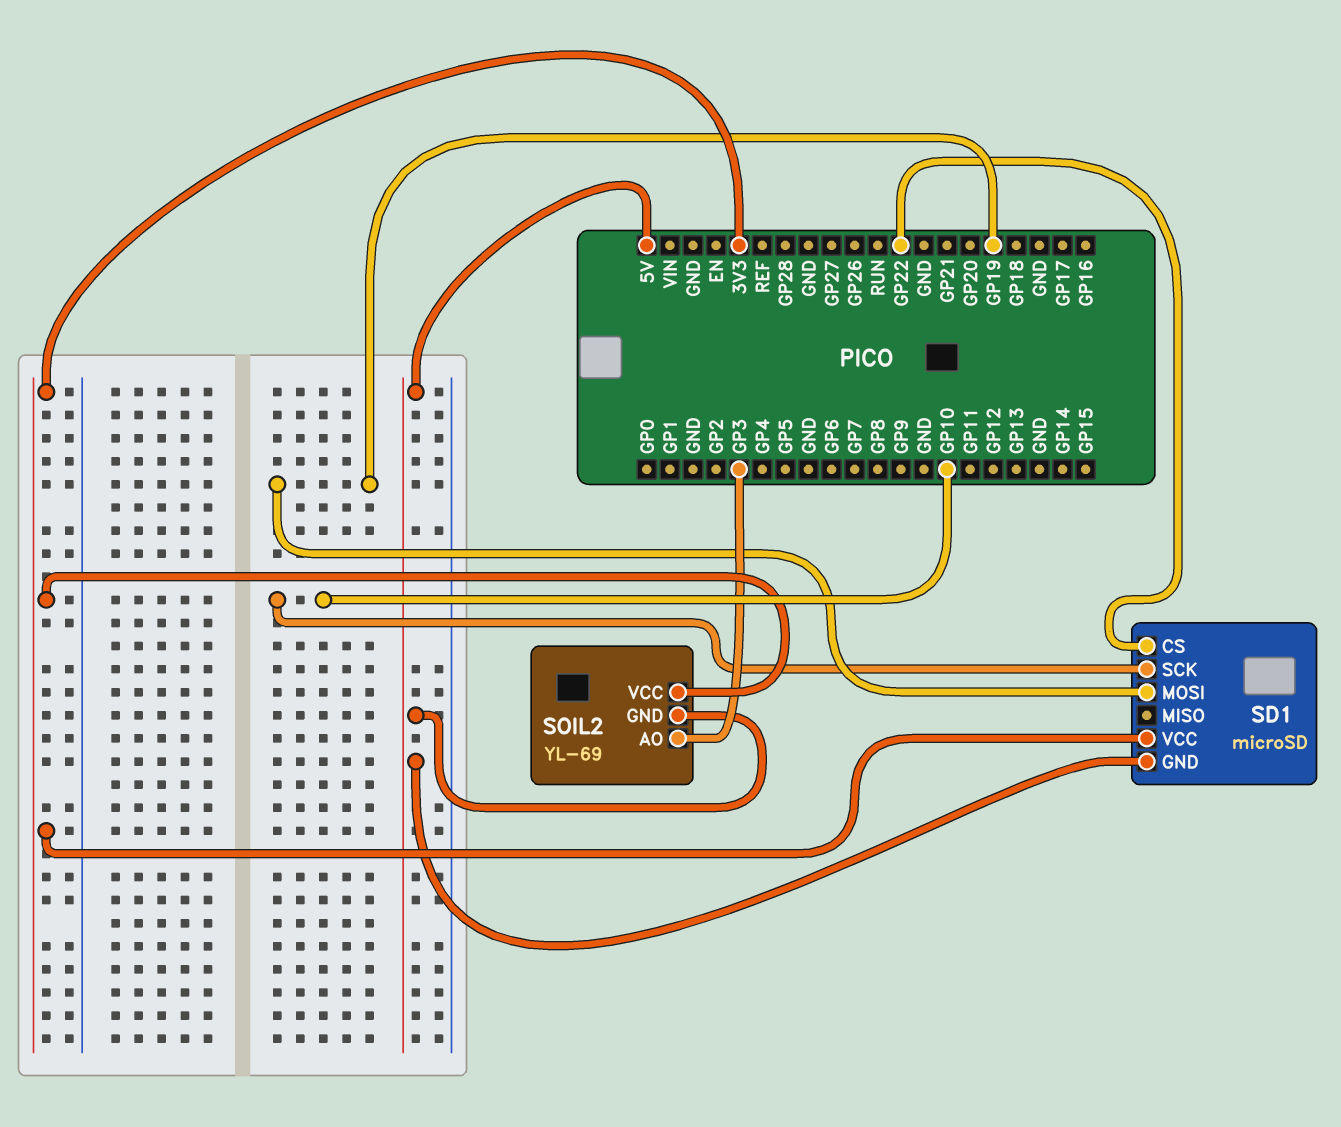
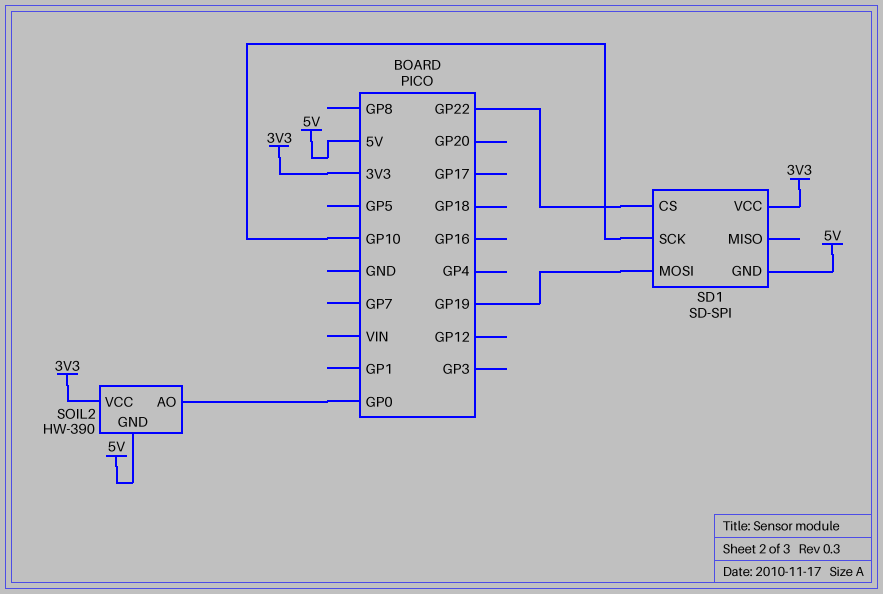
SD1: microSD -> SD-SPI
SOIL2: YL-69 -> HW-390
SOIL2 pin AO: GP3 -> GP0

